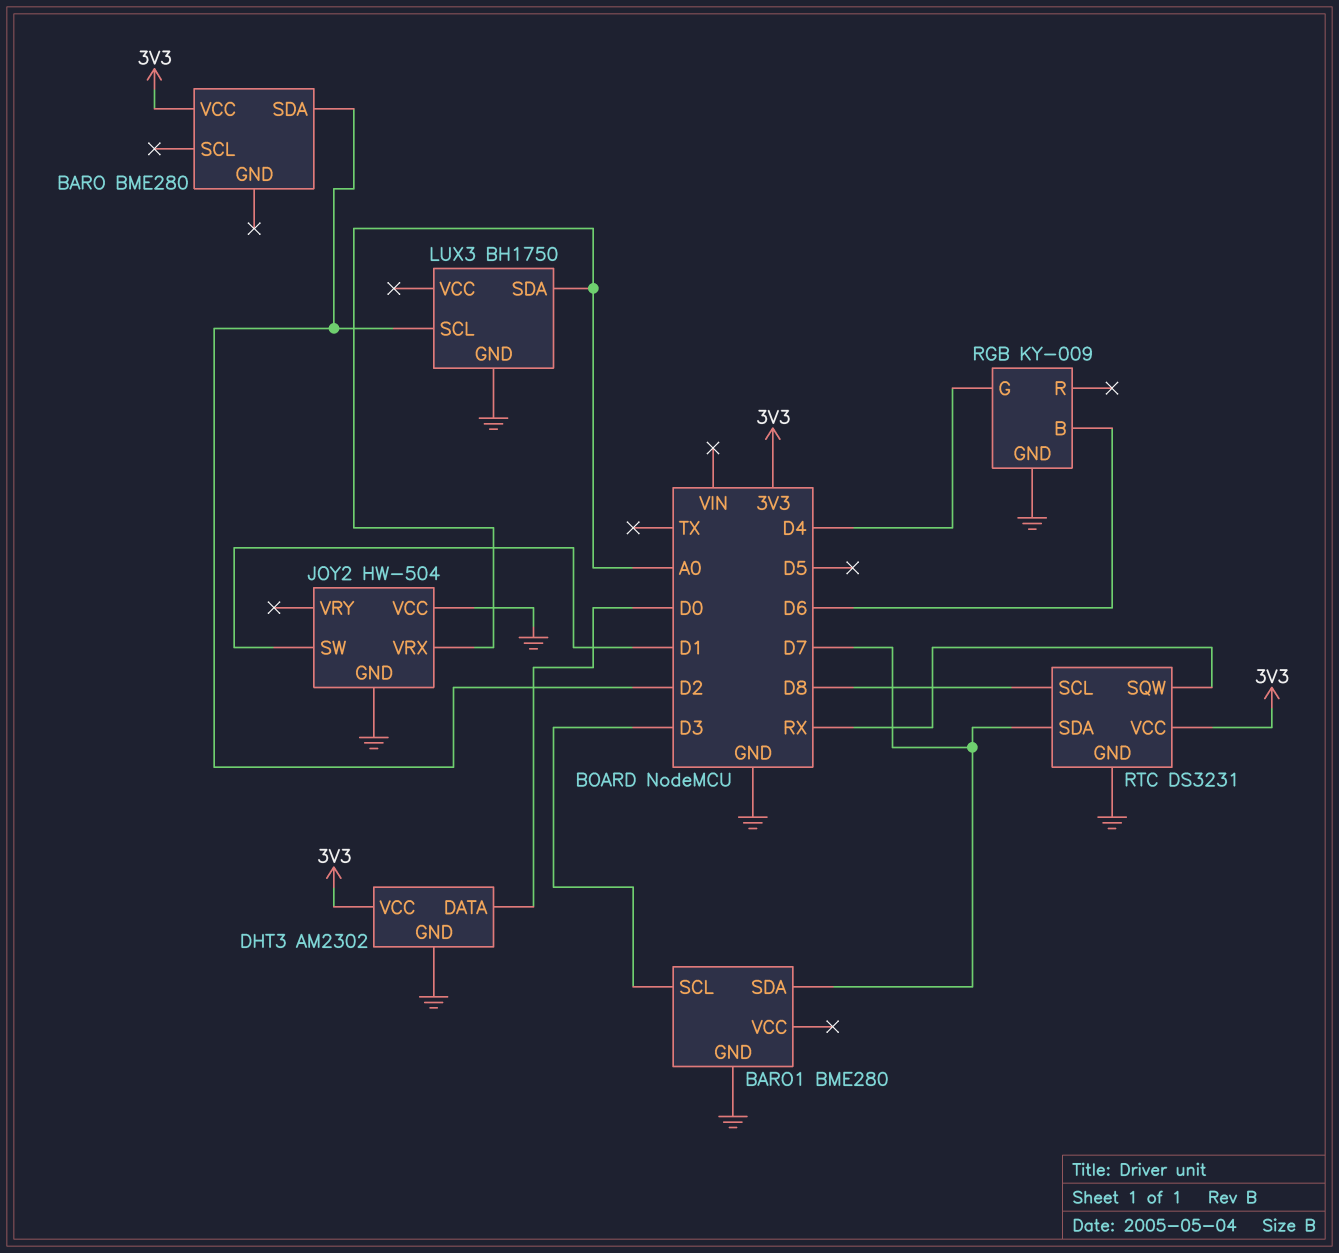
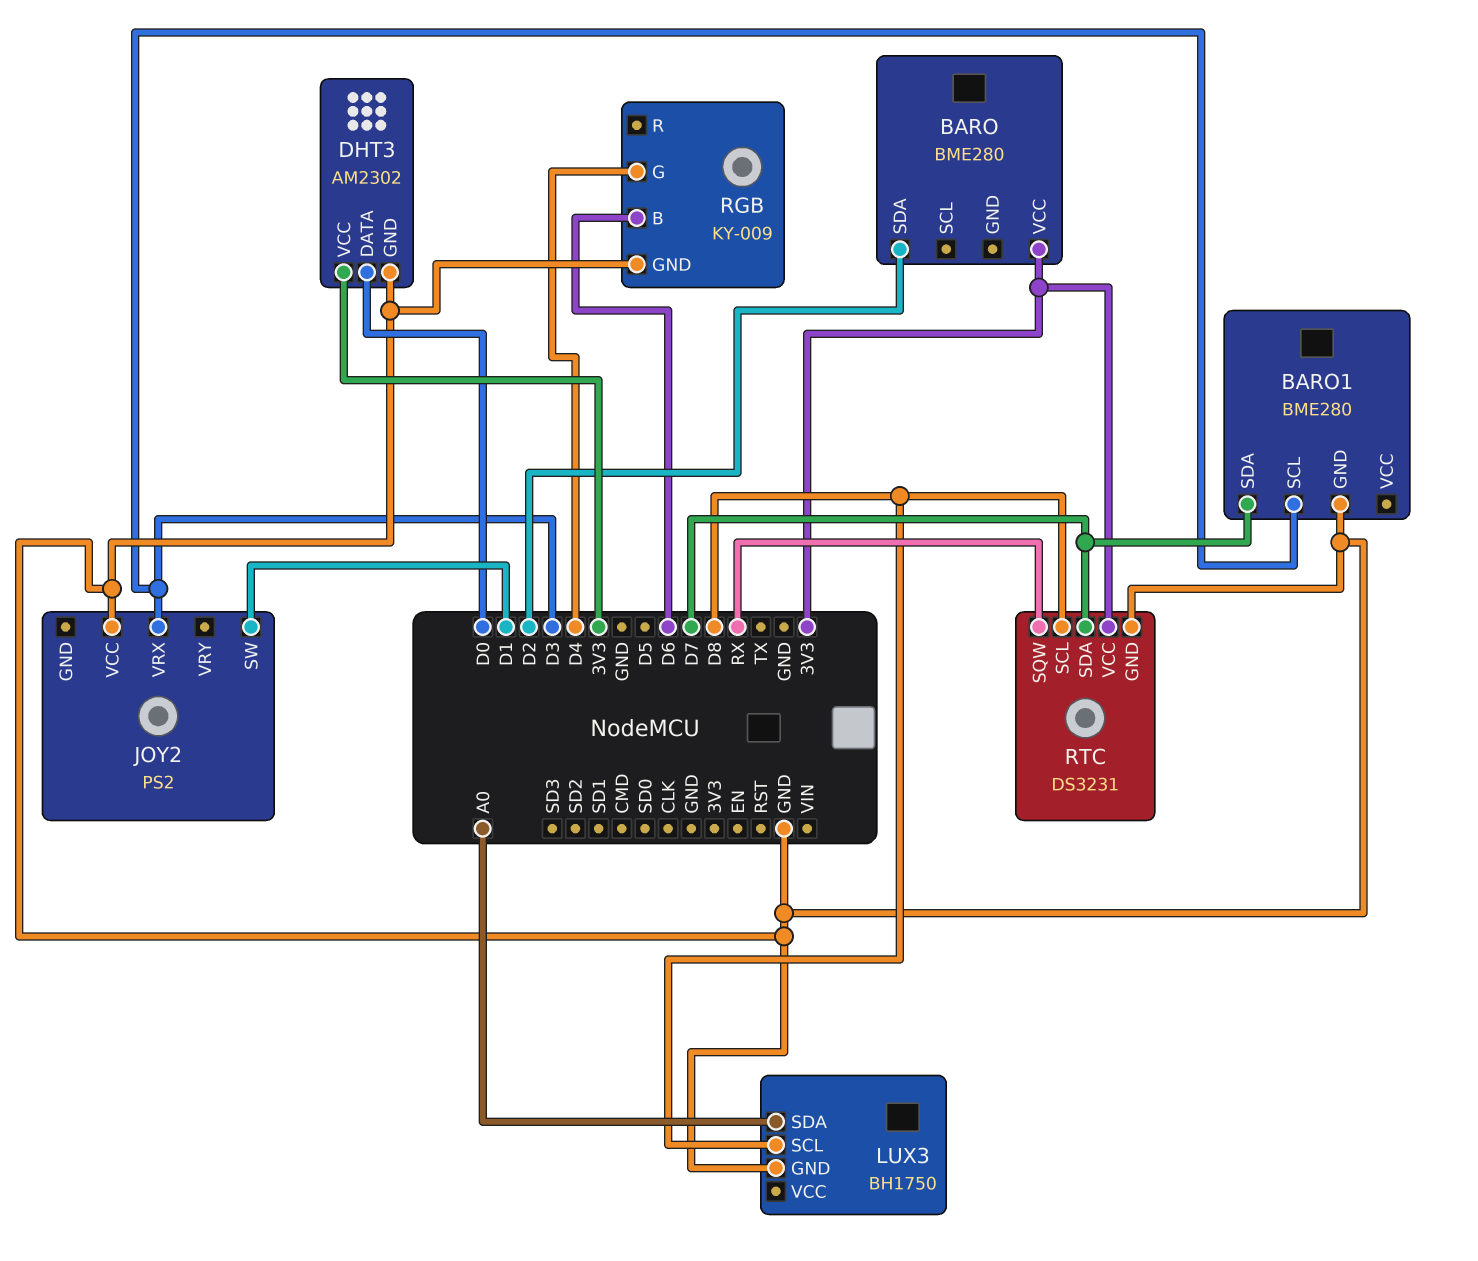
JOY2: HW-504 -> PS2
JOY2 pin GND: GND -> none
JOY2 pin VRX: A0 -> D3
LUX3 pin SCL: D2 -> D8

